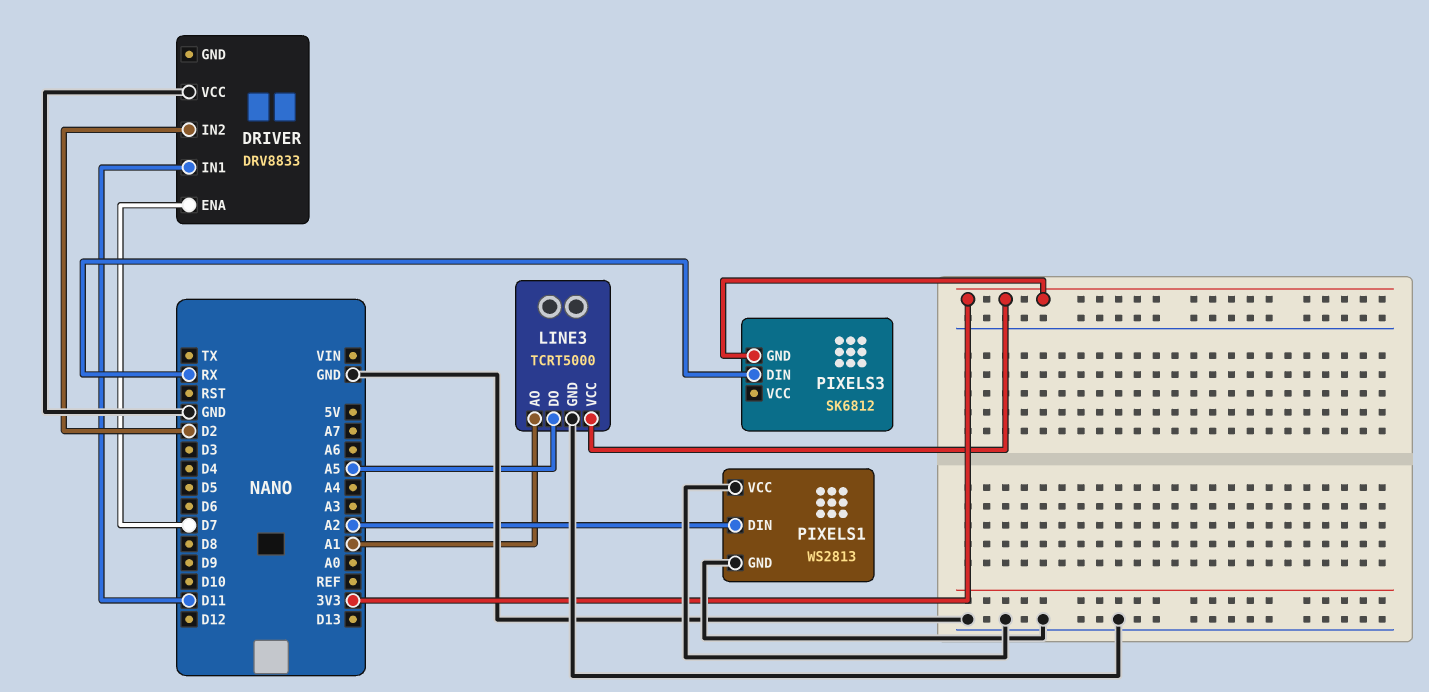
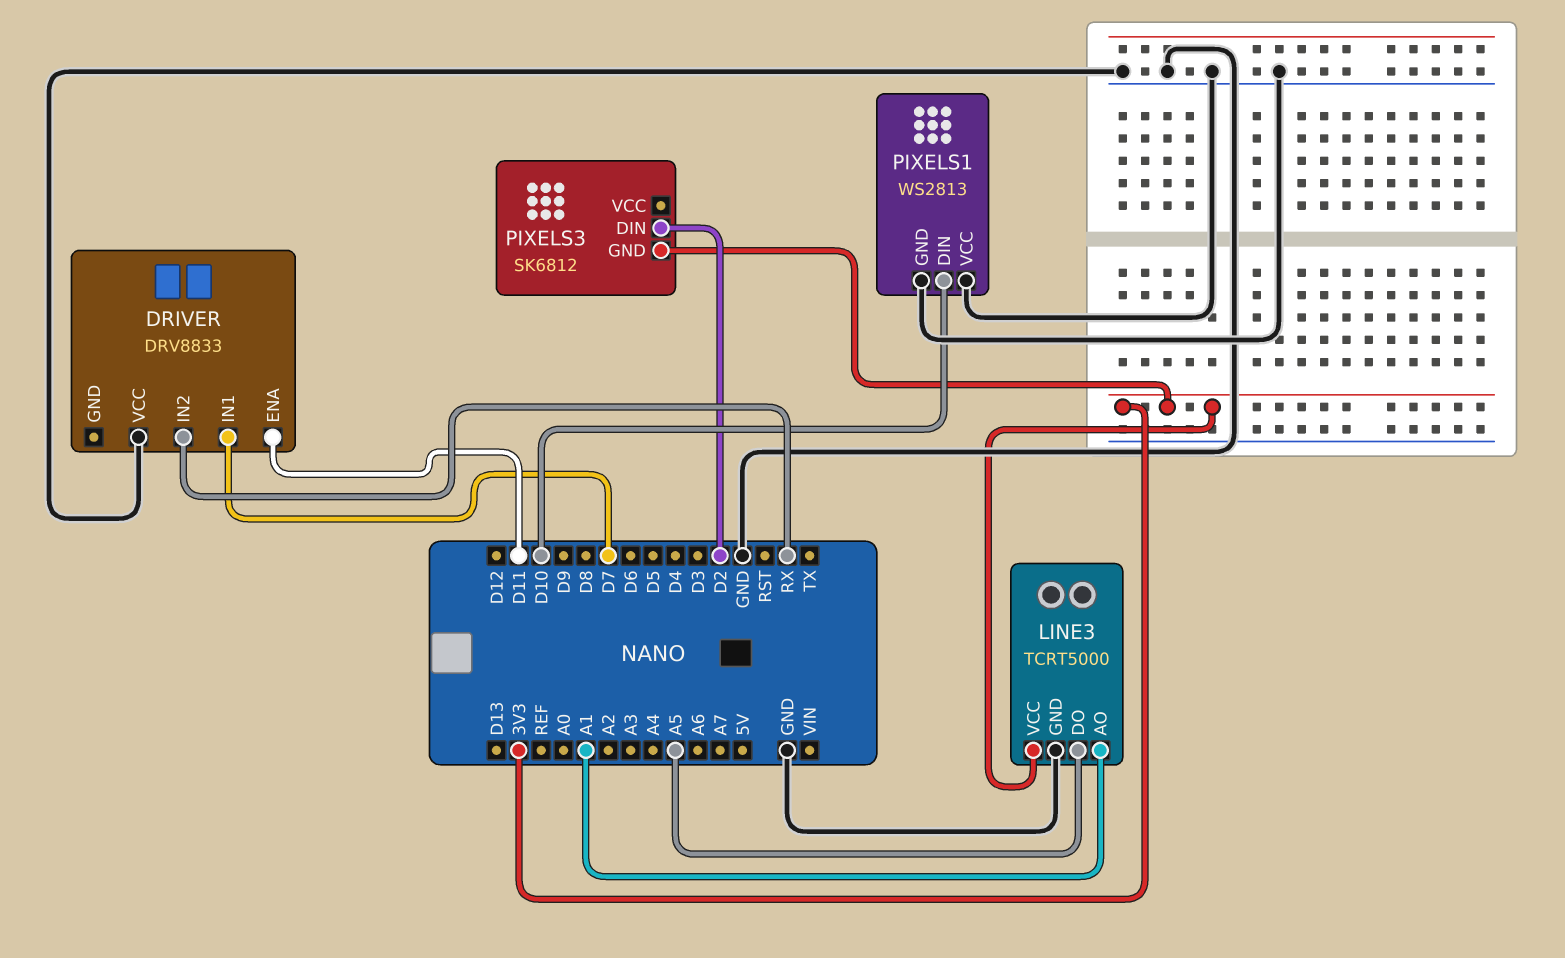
DRIVER pin ENA: D7 -> D11
DRIVER pin IN1: D11 -> D7
DRIVER pin IN2: D2 -> RX
PIXELS1 pin DIN: A2 -> D10
PIXELS3 pin DIN: RX -> D2

